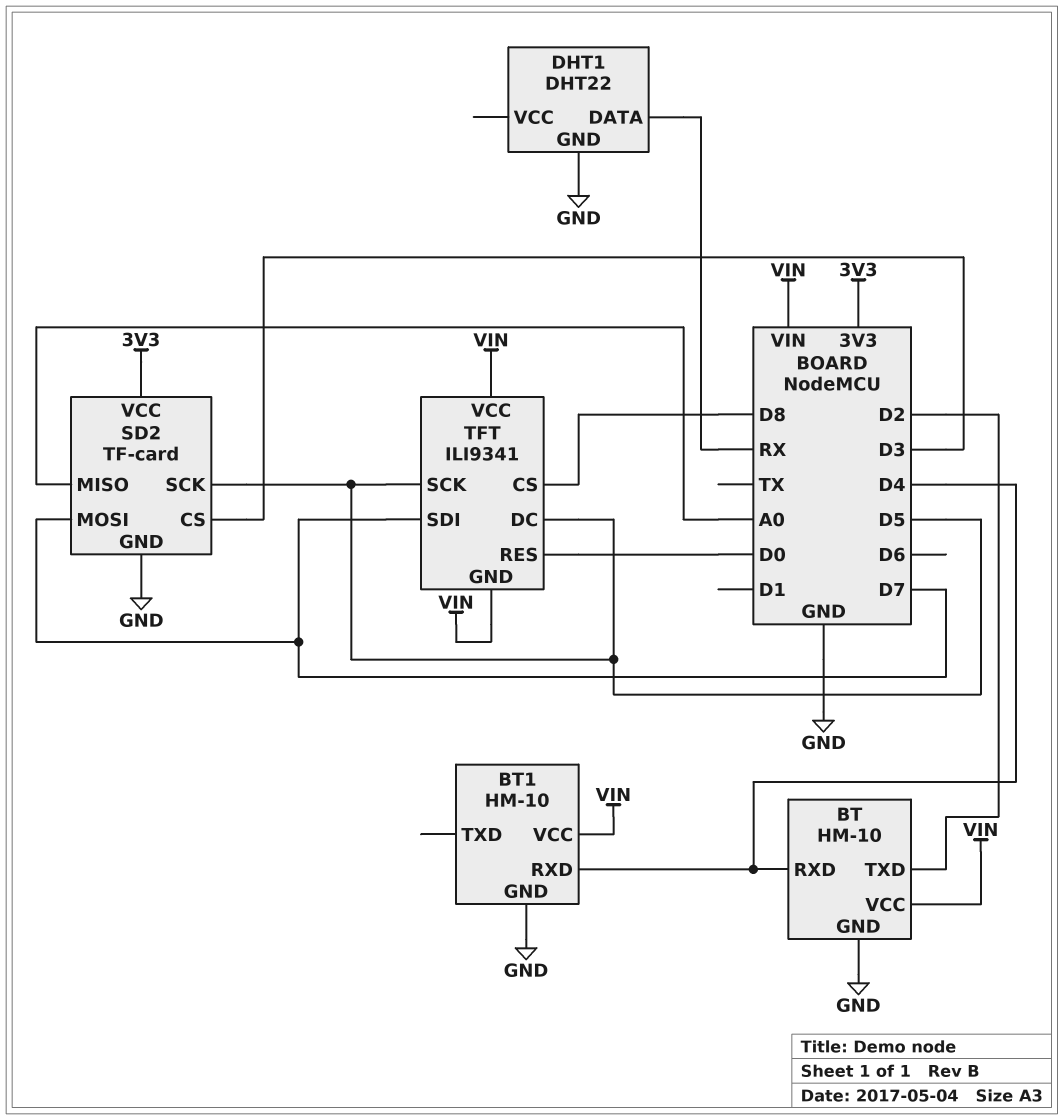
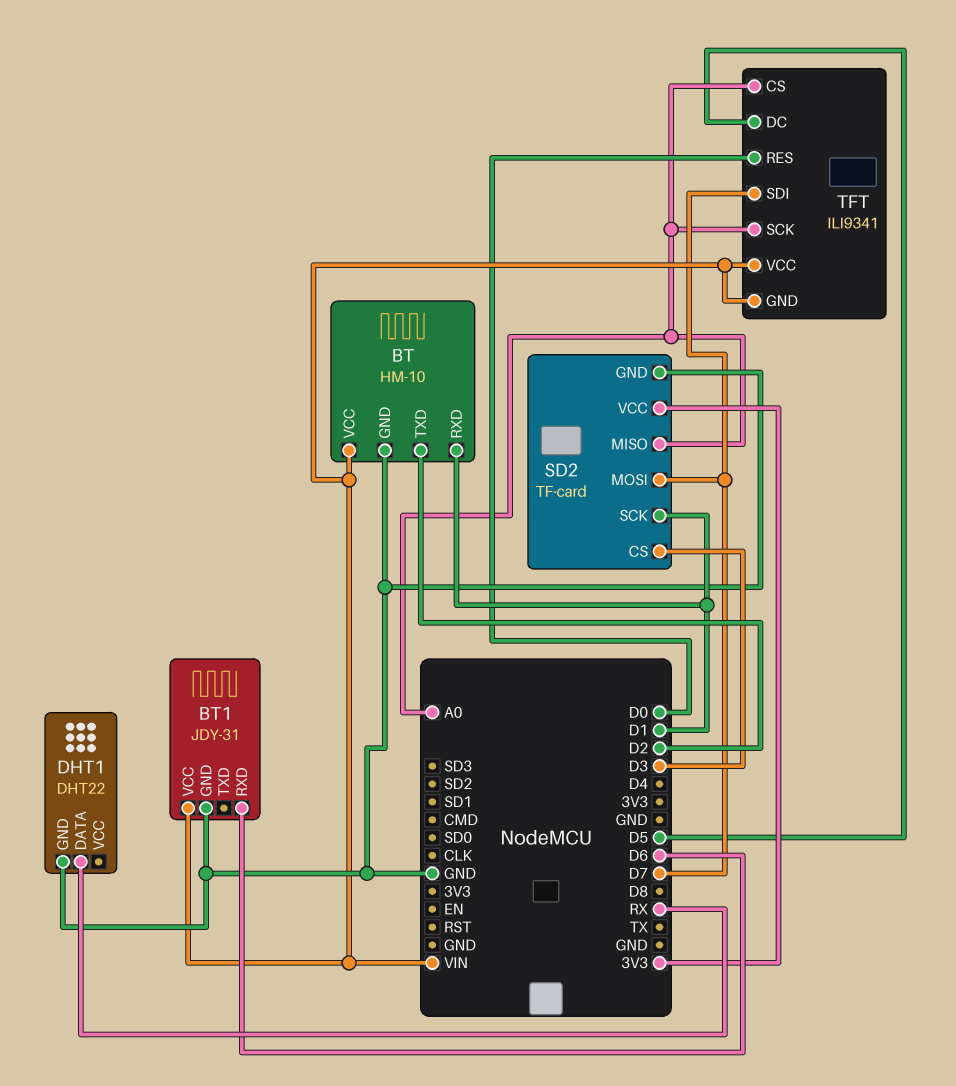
BT pin RXD: D4 -> D1
BT1: HM-10 -> JDY-31
BT1 pin RXD: D4 -> D6
SD2 pin SCK: D5 -> D1
TFT pin CS: D8 -> A0
TFT pin SCK: D5 -> A0

